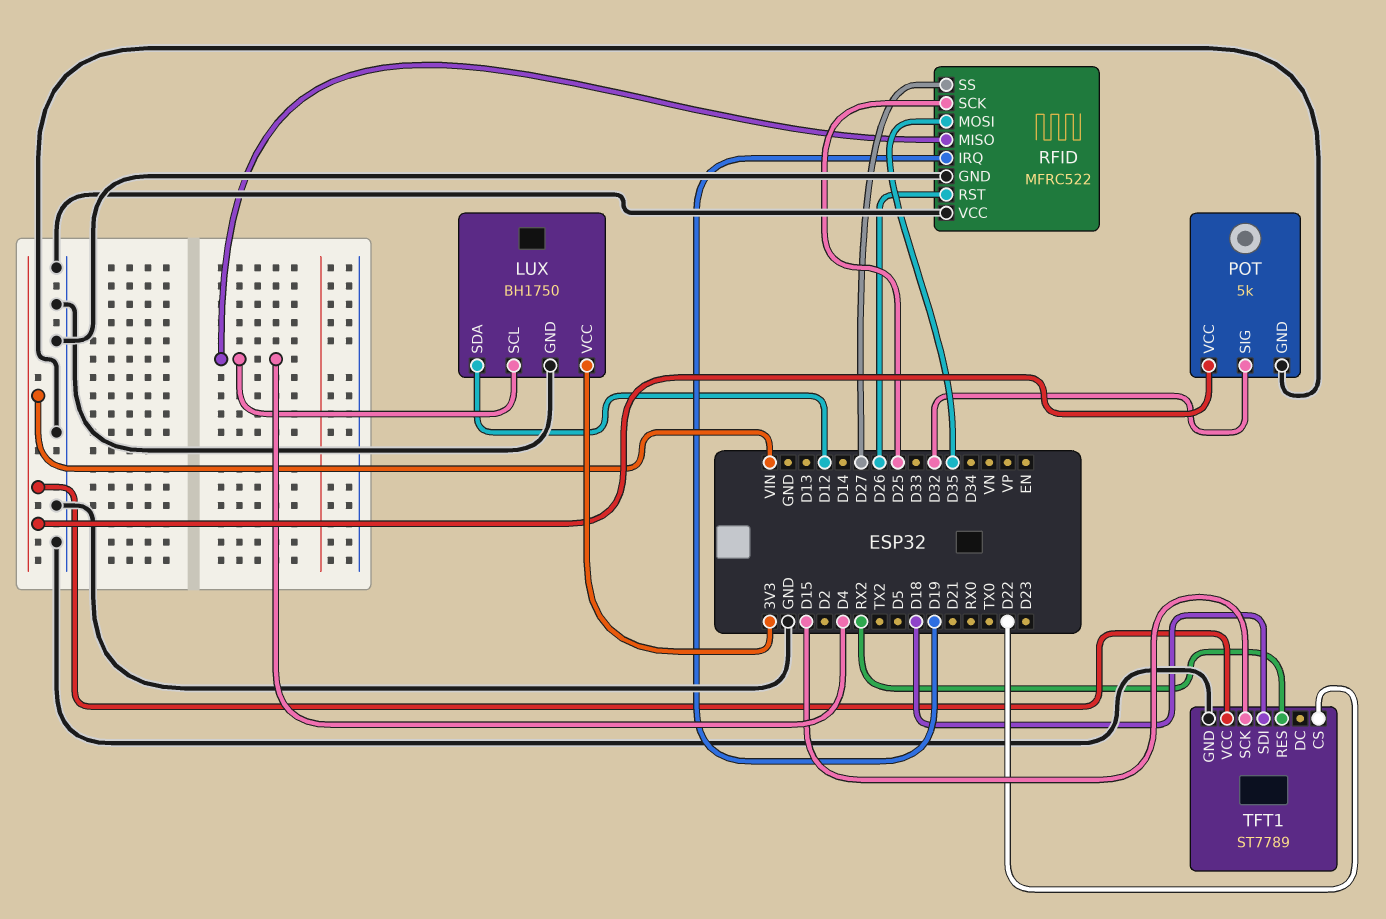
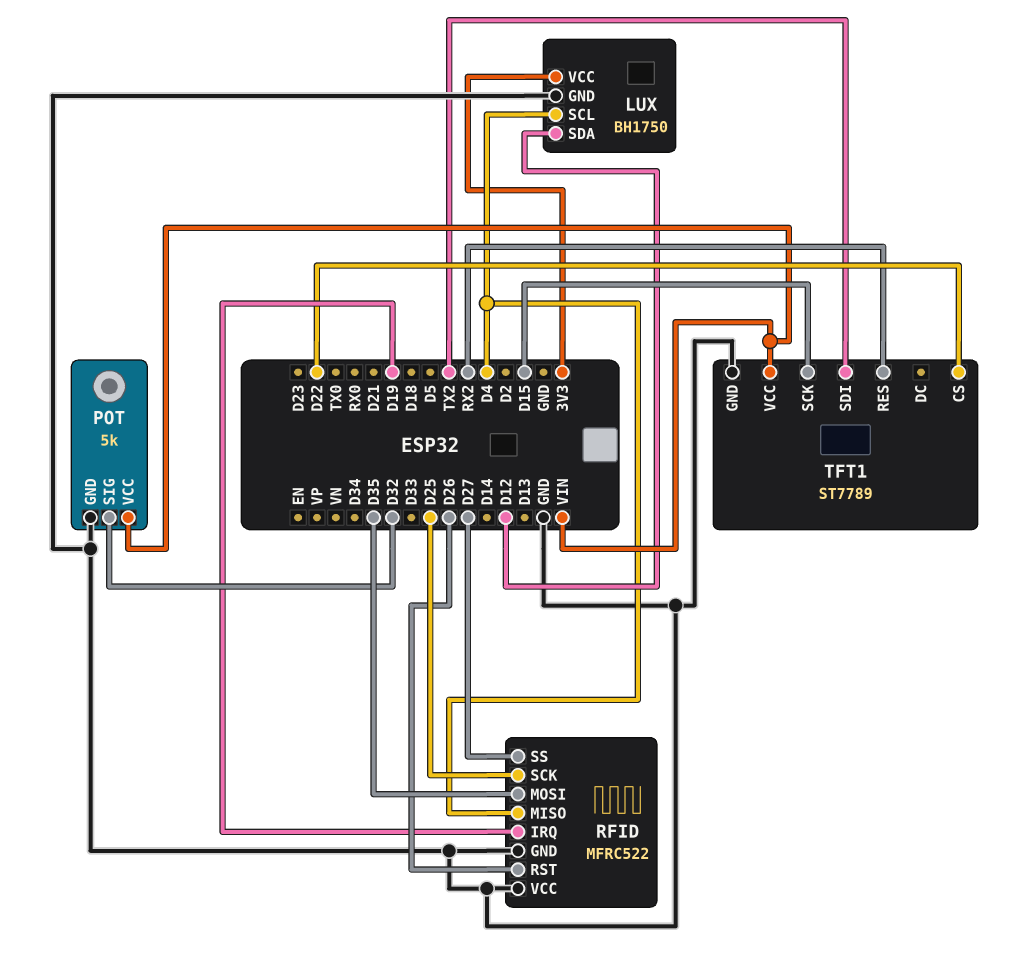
TFT1 pin SDI: D18 -> TX2

